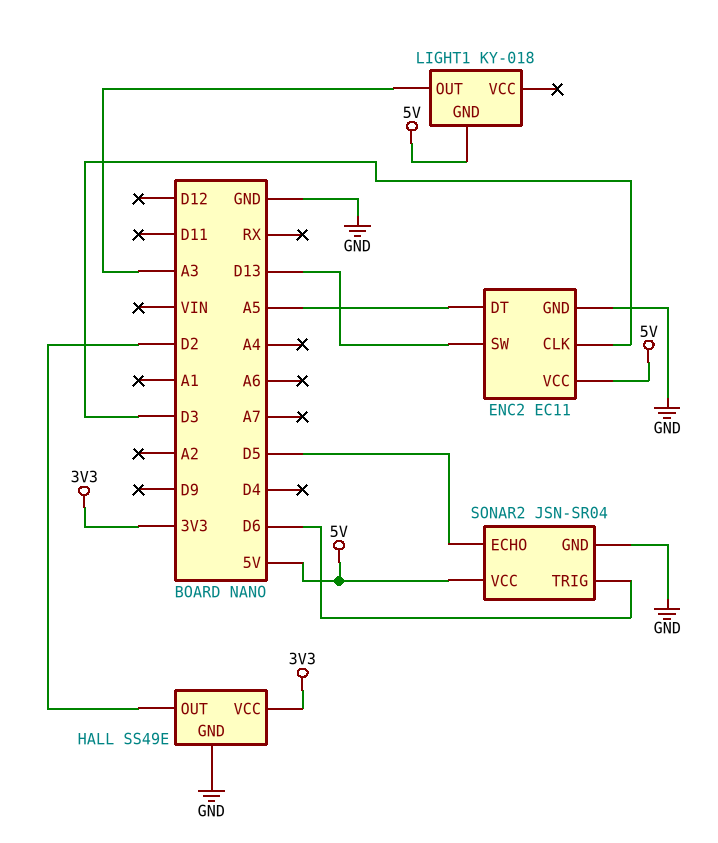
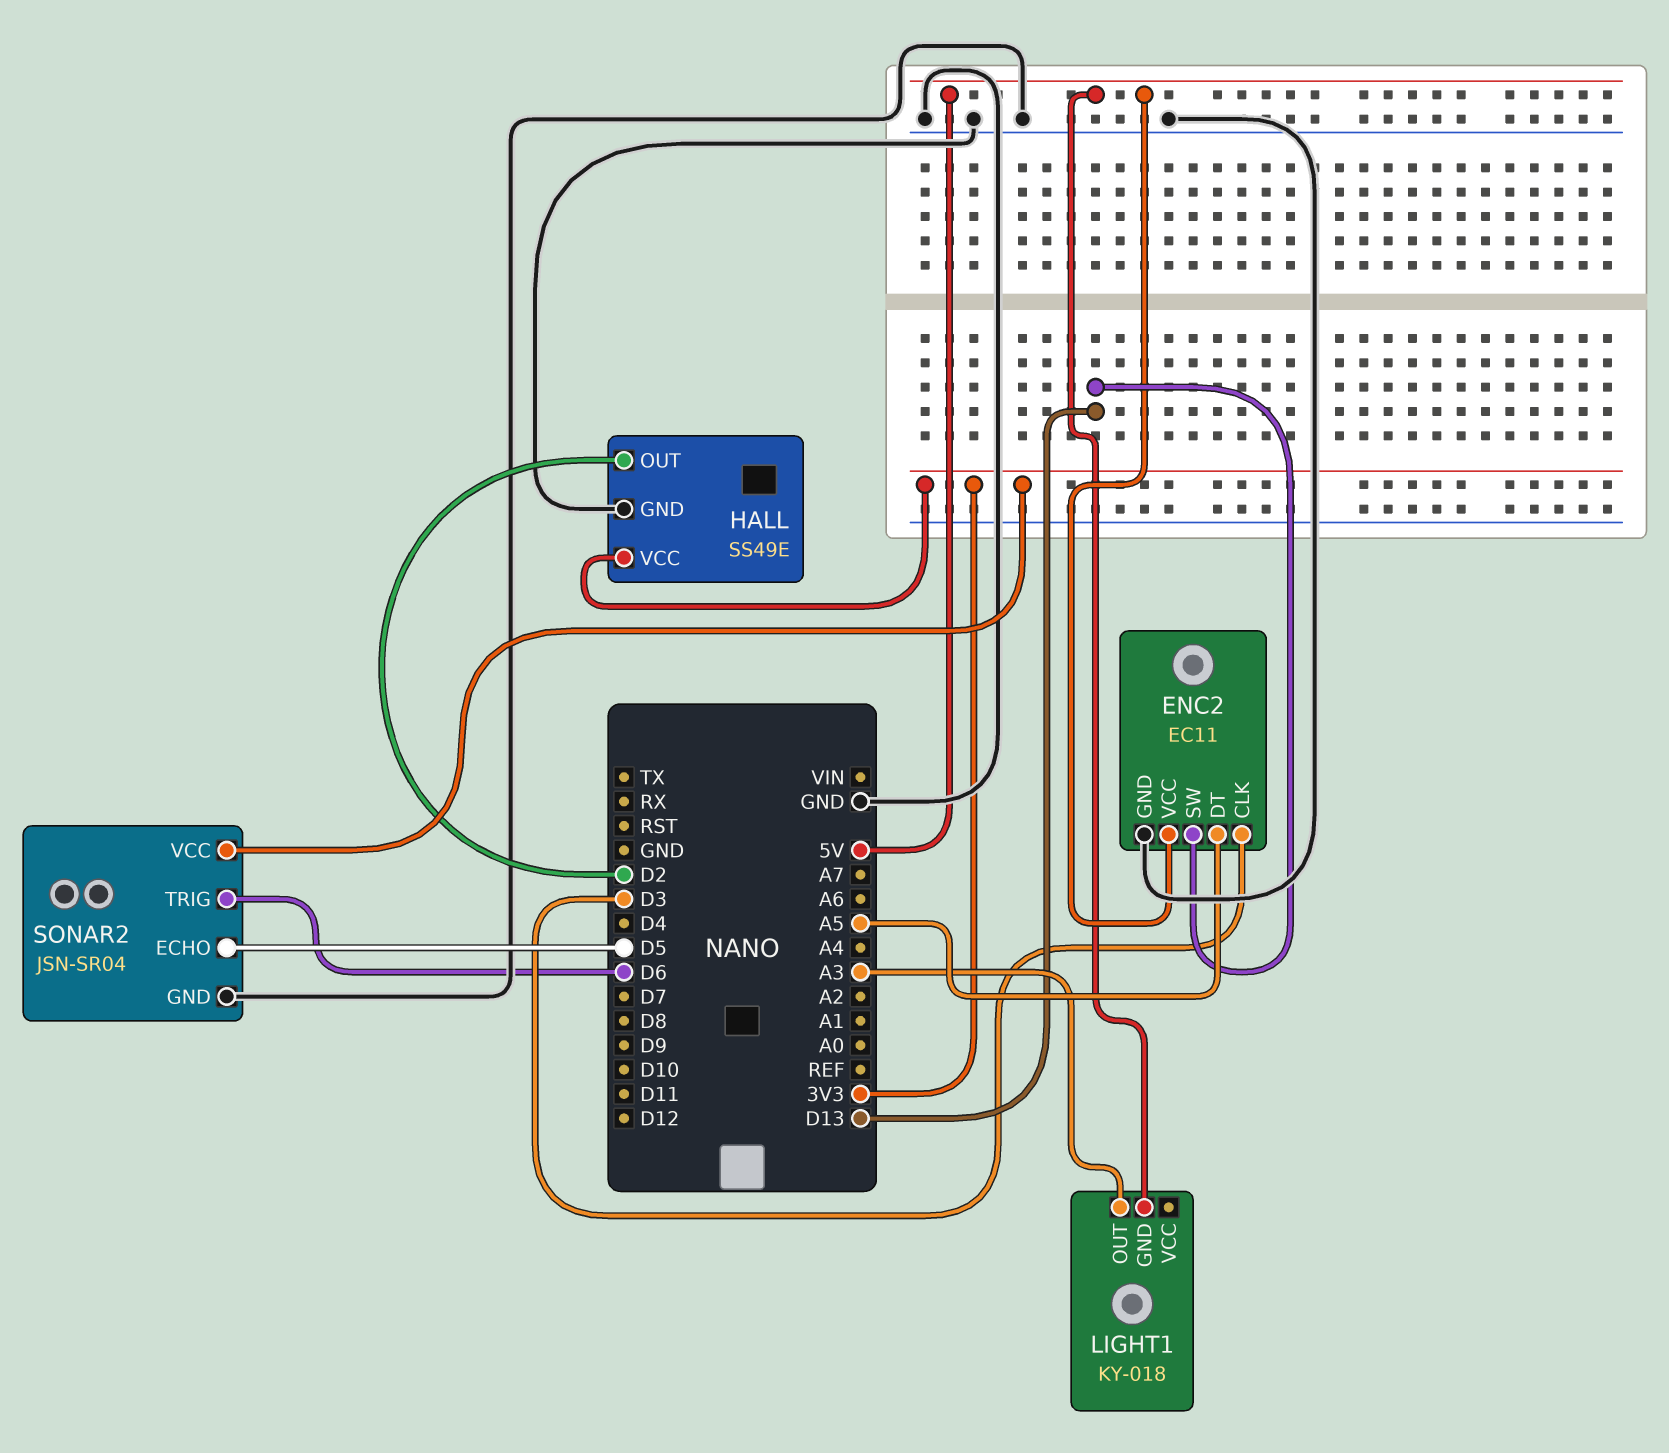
SONAR2 pin VCC: 5V -> 3V3

